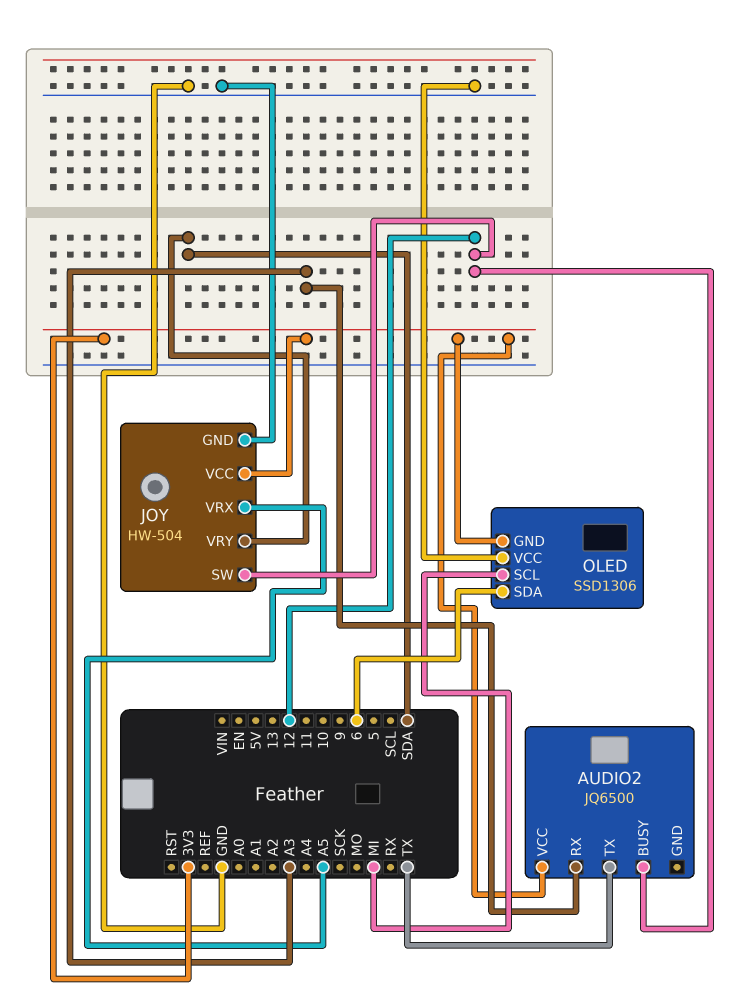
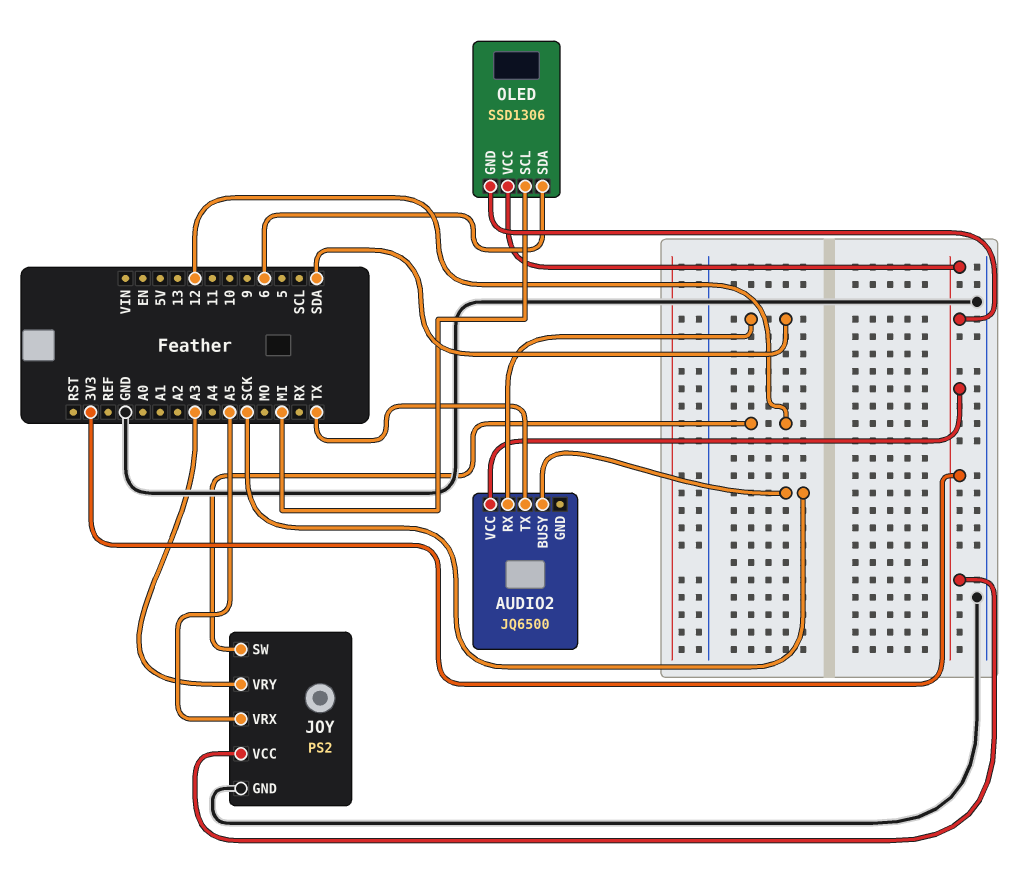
AUDIO2 pin BUSY: 12 -> SCK
AUDIO2 pin RX: A3 -> SDA
JOY: HW-504 -> PS2
JOY pin VRY: SDA -> A3
OLED pin VCC: GND -> 3V3

